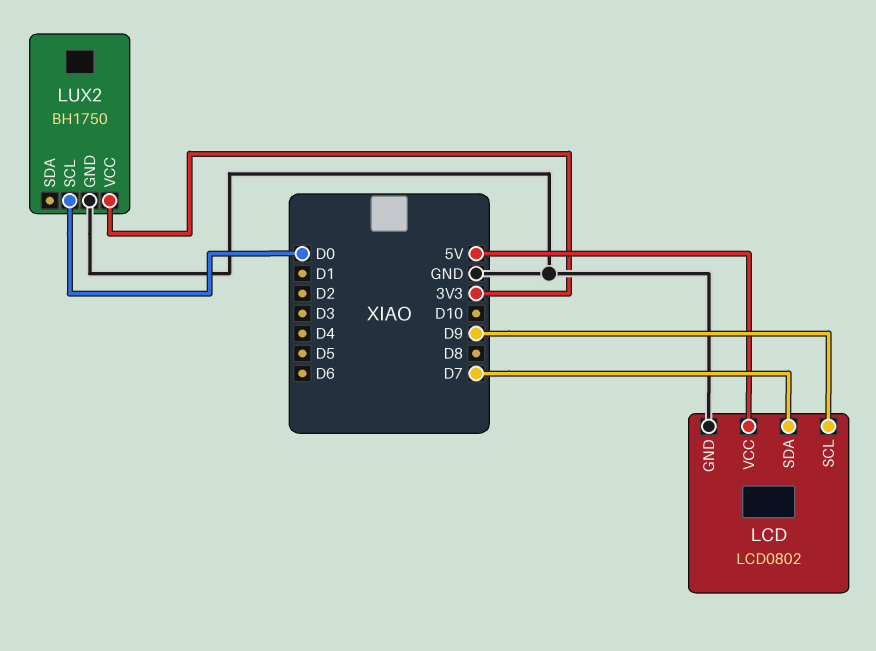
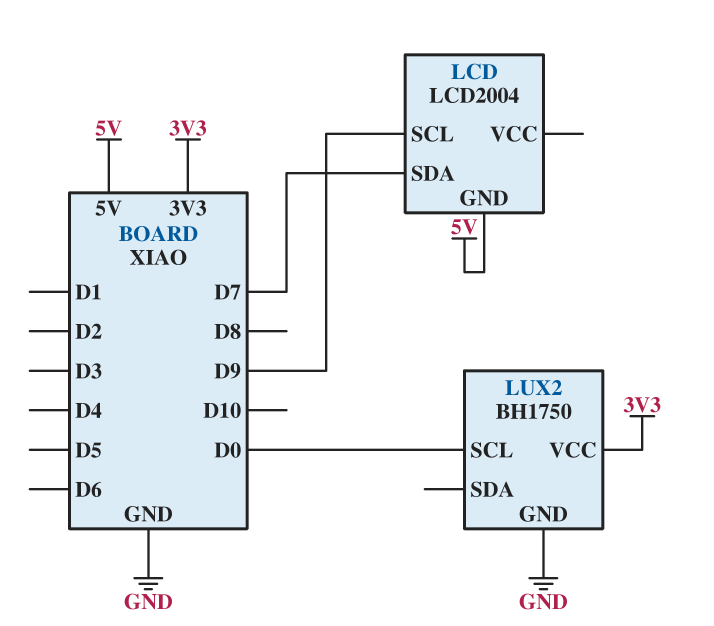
LCD: LCD0802 -> LCD2004
LCD pin GND: GND -> 5V
LCD pin VCC: 5V -> none

